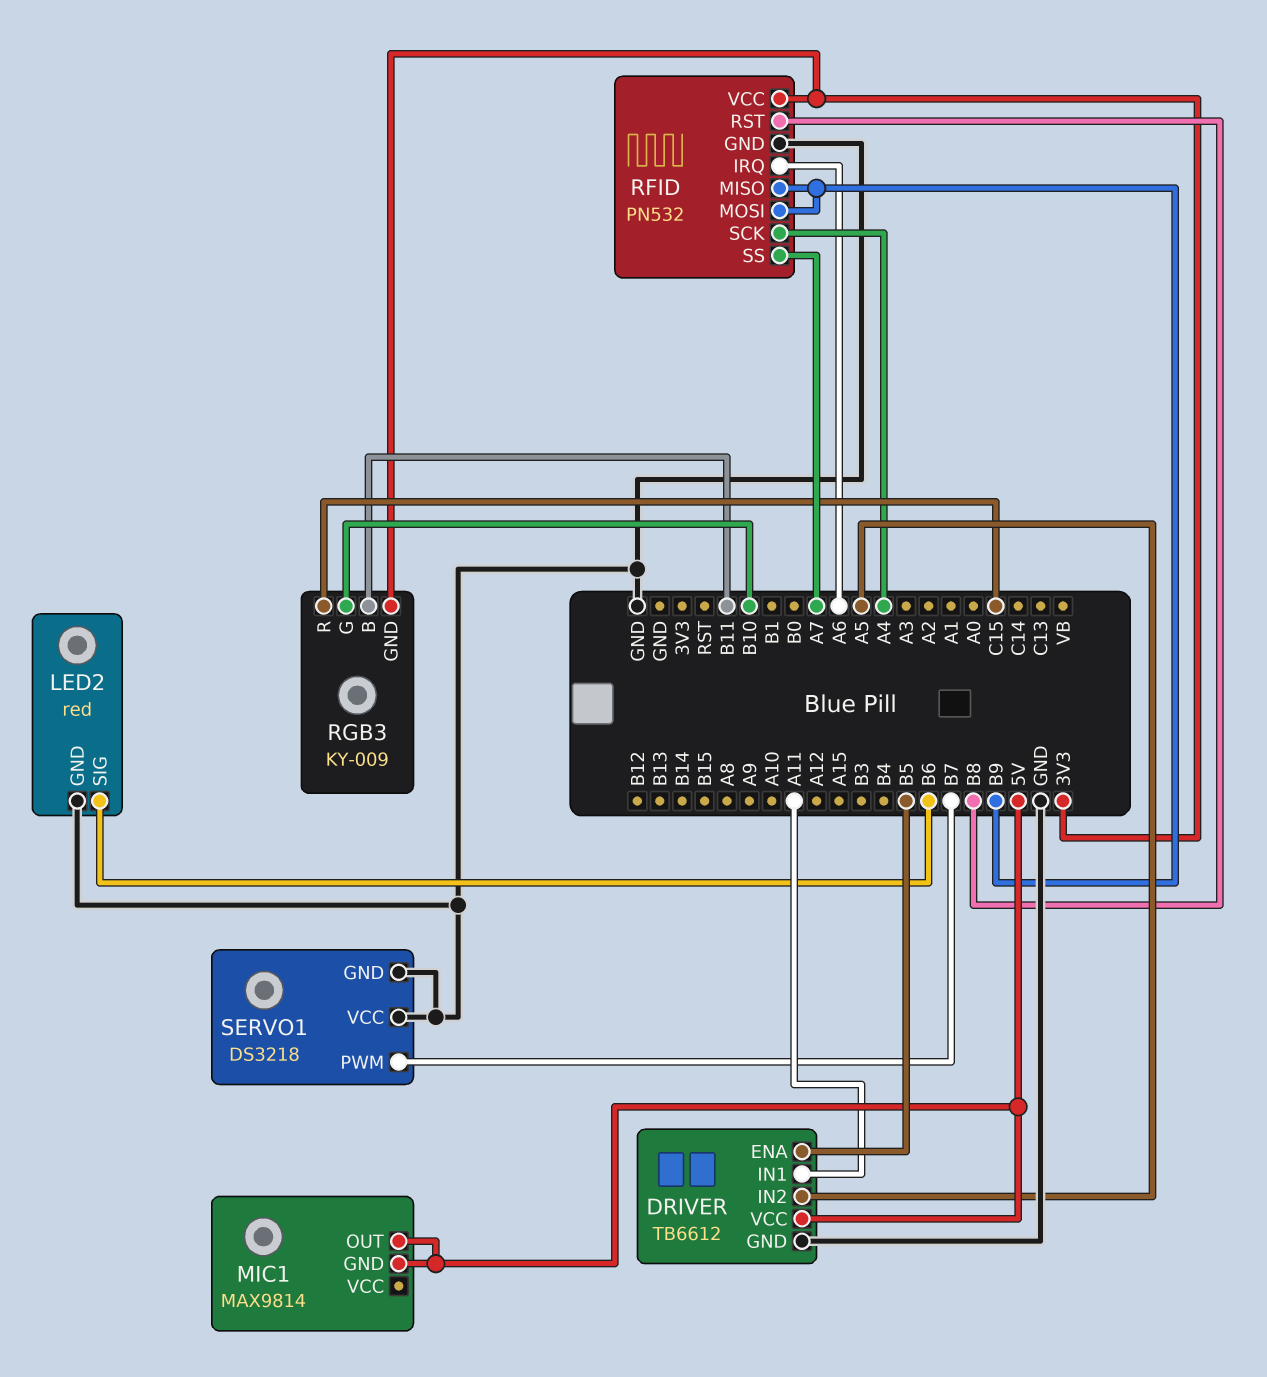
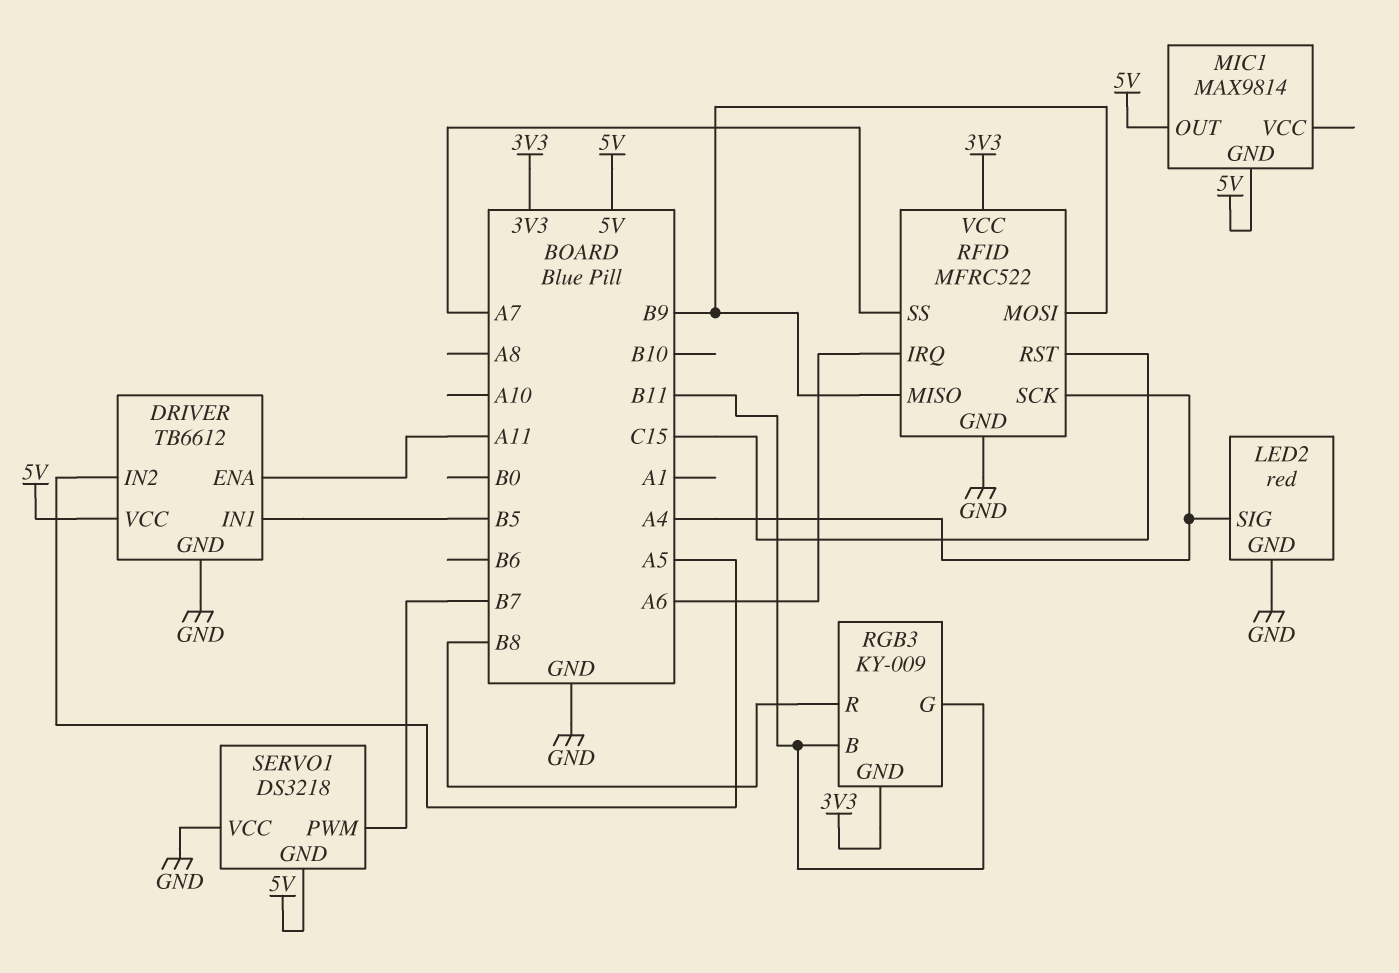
DRIVER pin ENA: B5 -> A11
DRIVER pin IN1: A11 -> B5
LED2 pin SIG: B6 -> A4
RFID: PN532 -> MFRC522
RFID pin RST: B8 -> C15
RGB3 pin G: B10 -> B11
RGB3 pin R: C15 -> B8
SERVO1 pin GND: GND -> 5V

